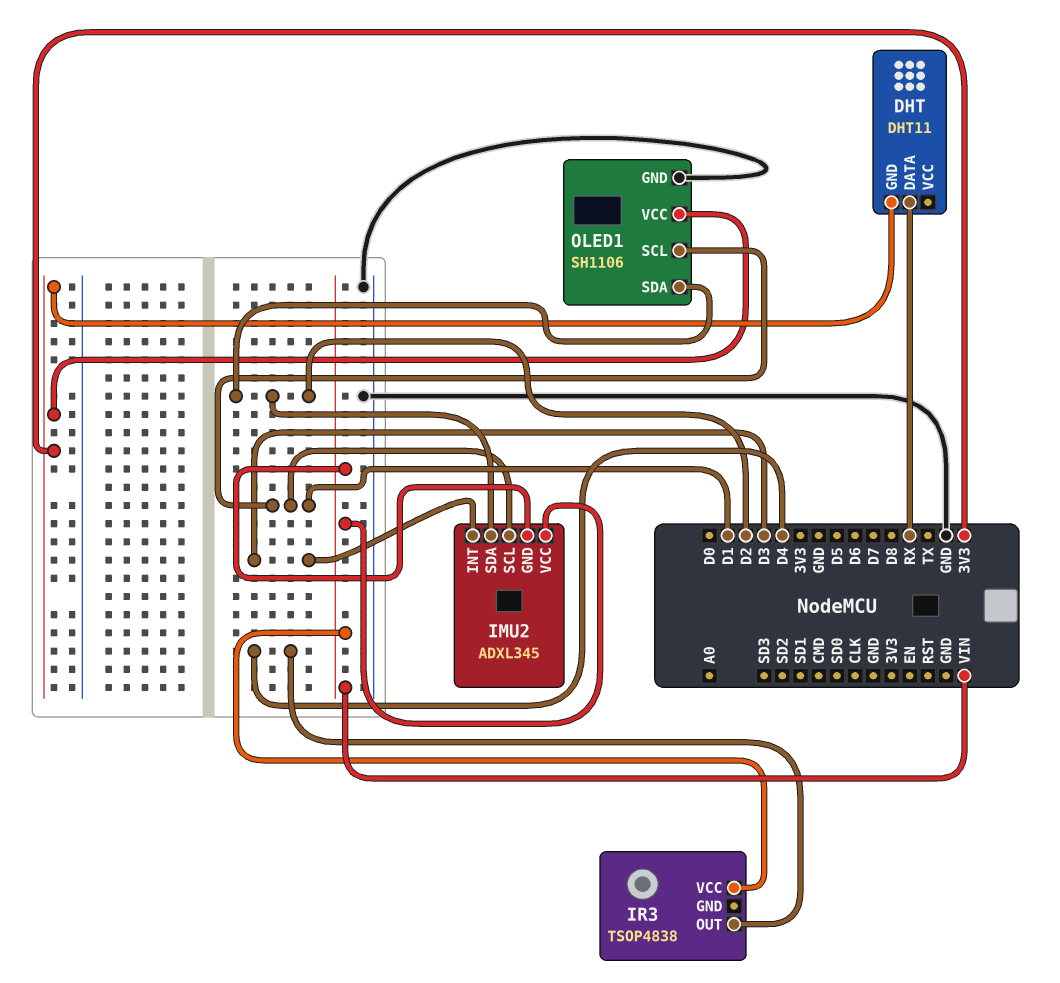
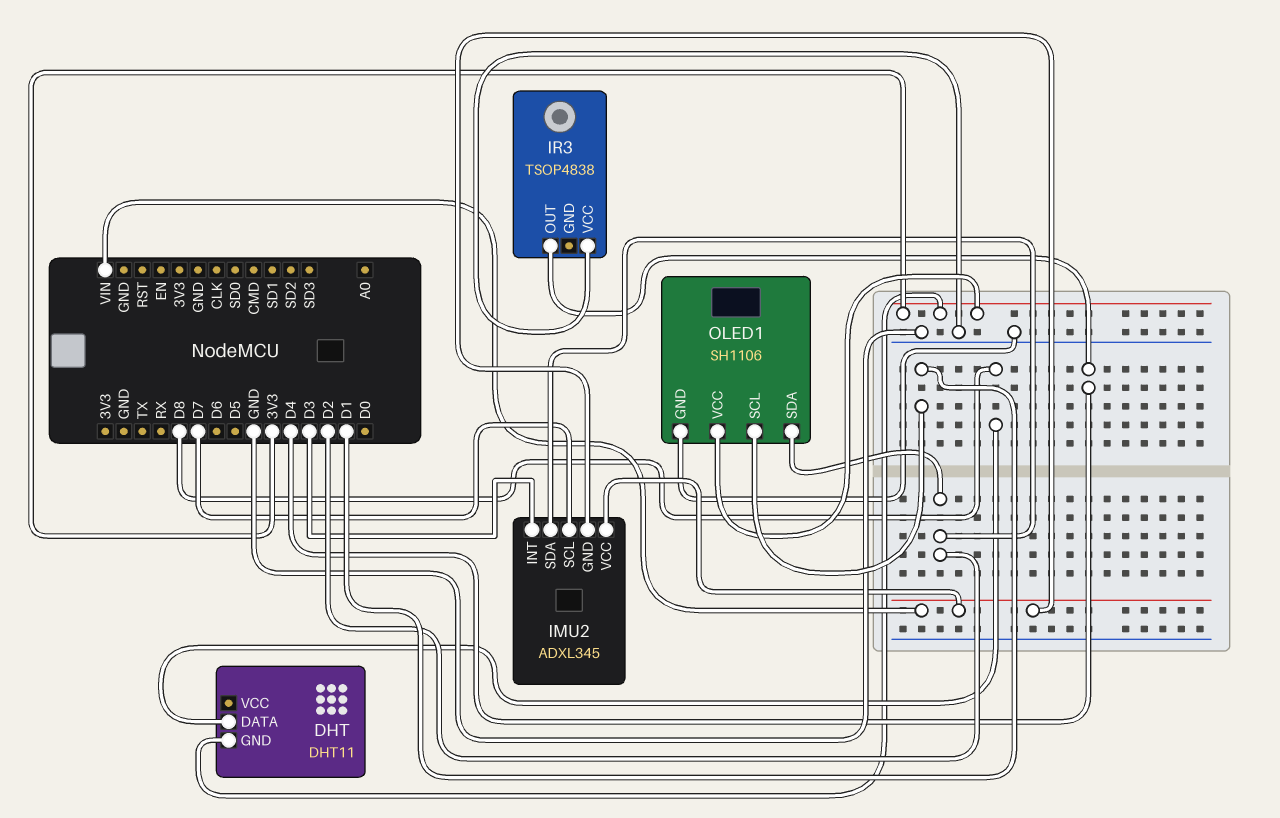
DHT pin DATA: RX -> D8
IMU2 pin SCL: D1 -> D7
IR3 pin VCC: VIN -> GND

